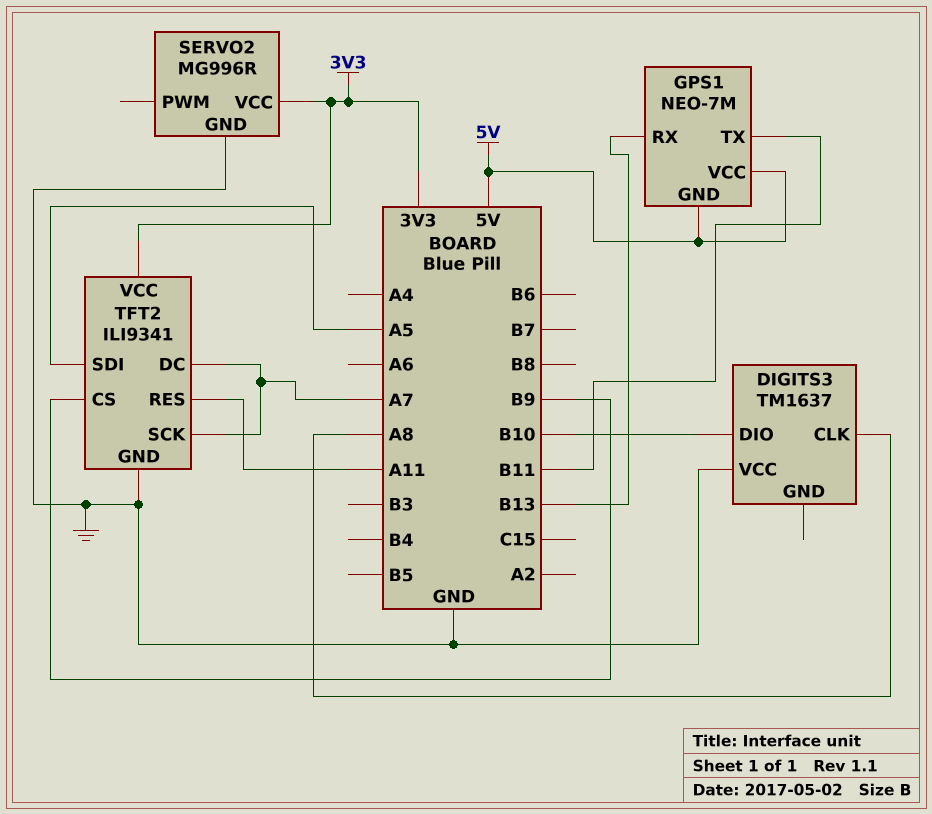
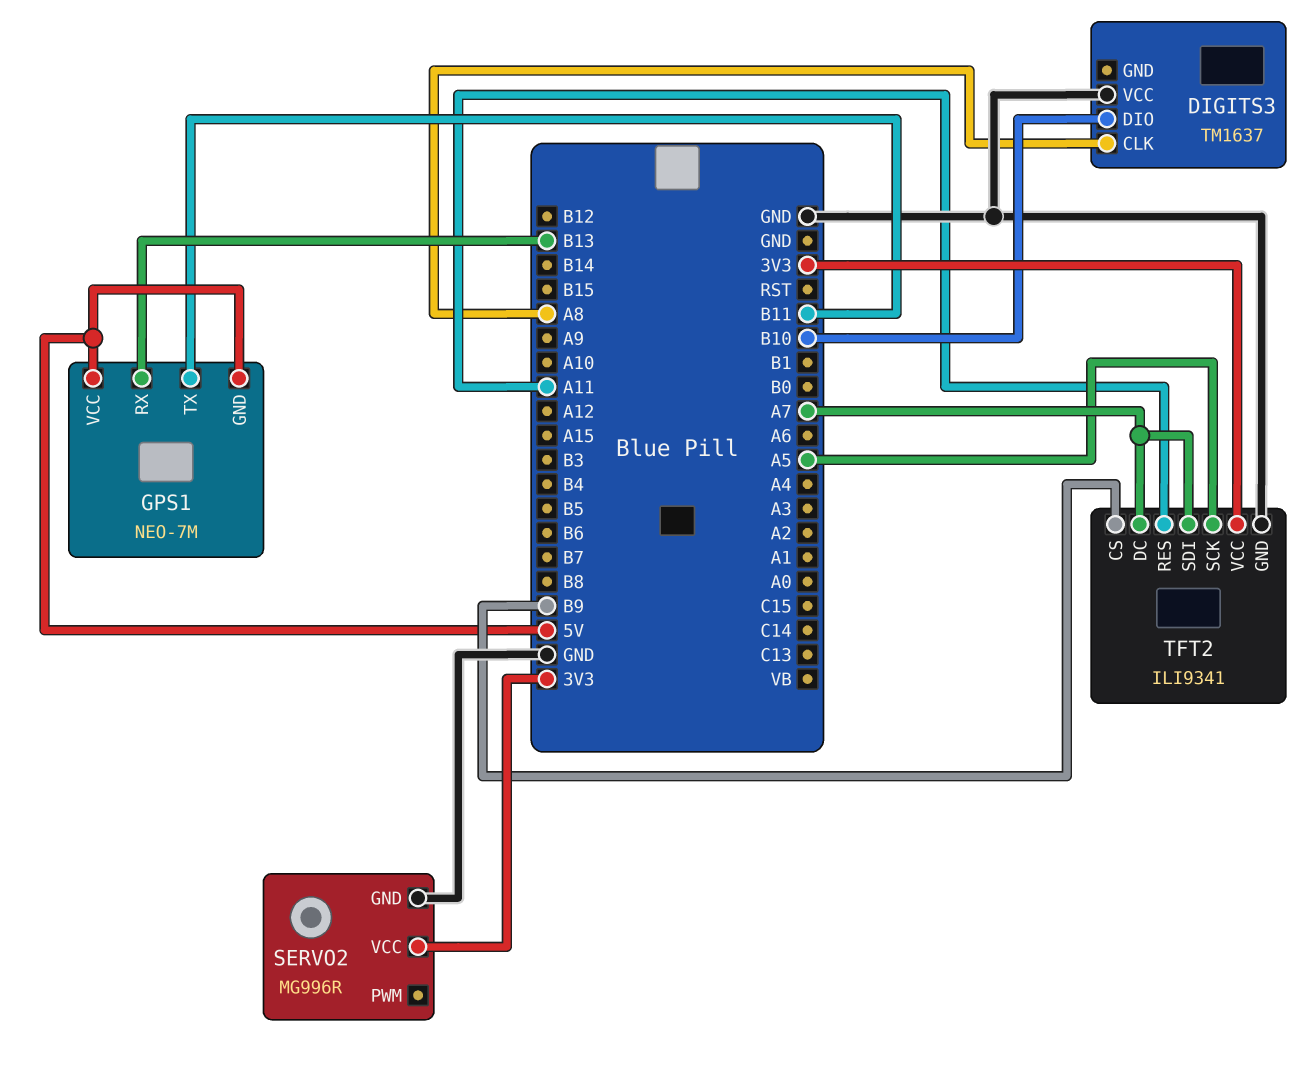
TFT2 pin SCK: A7 -> A5
TFT2 pin SDI: A5 -> A7

